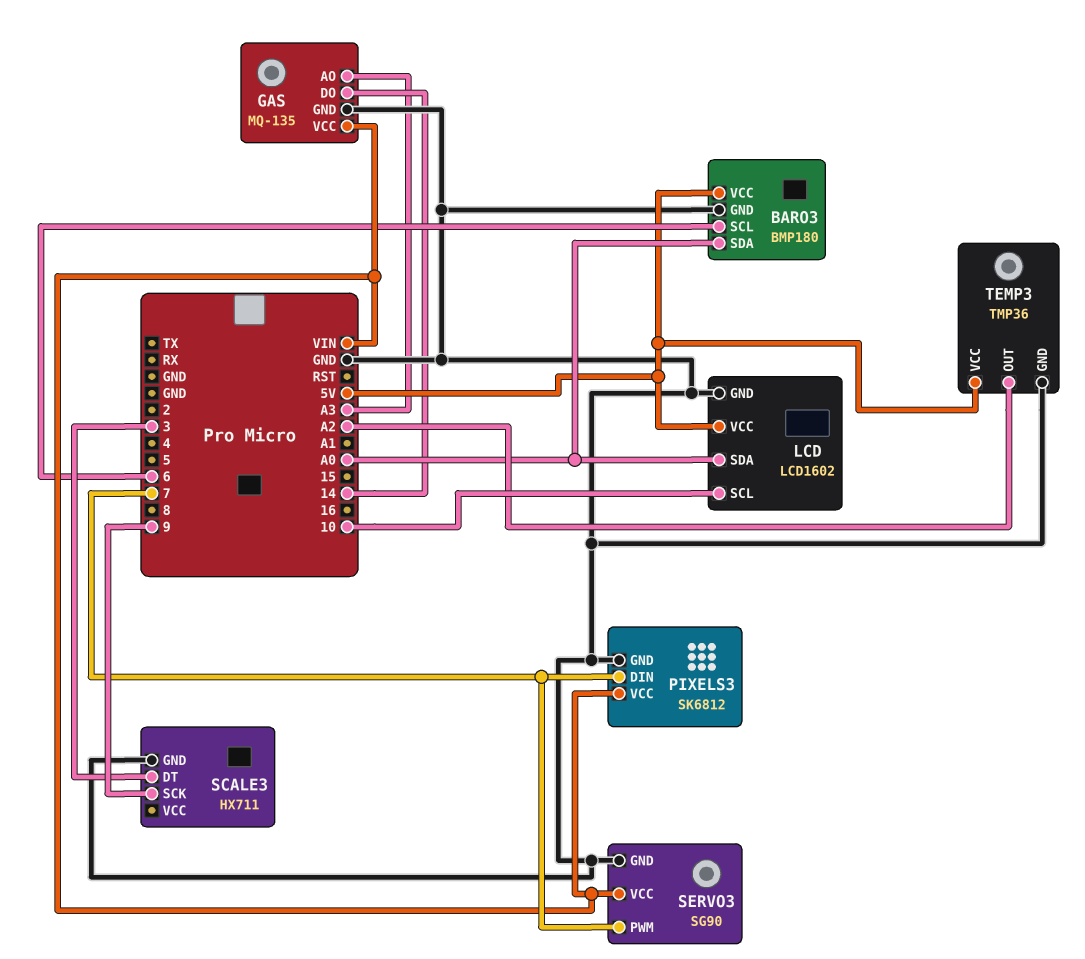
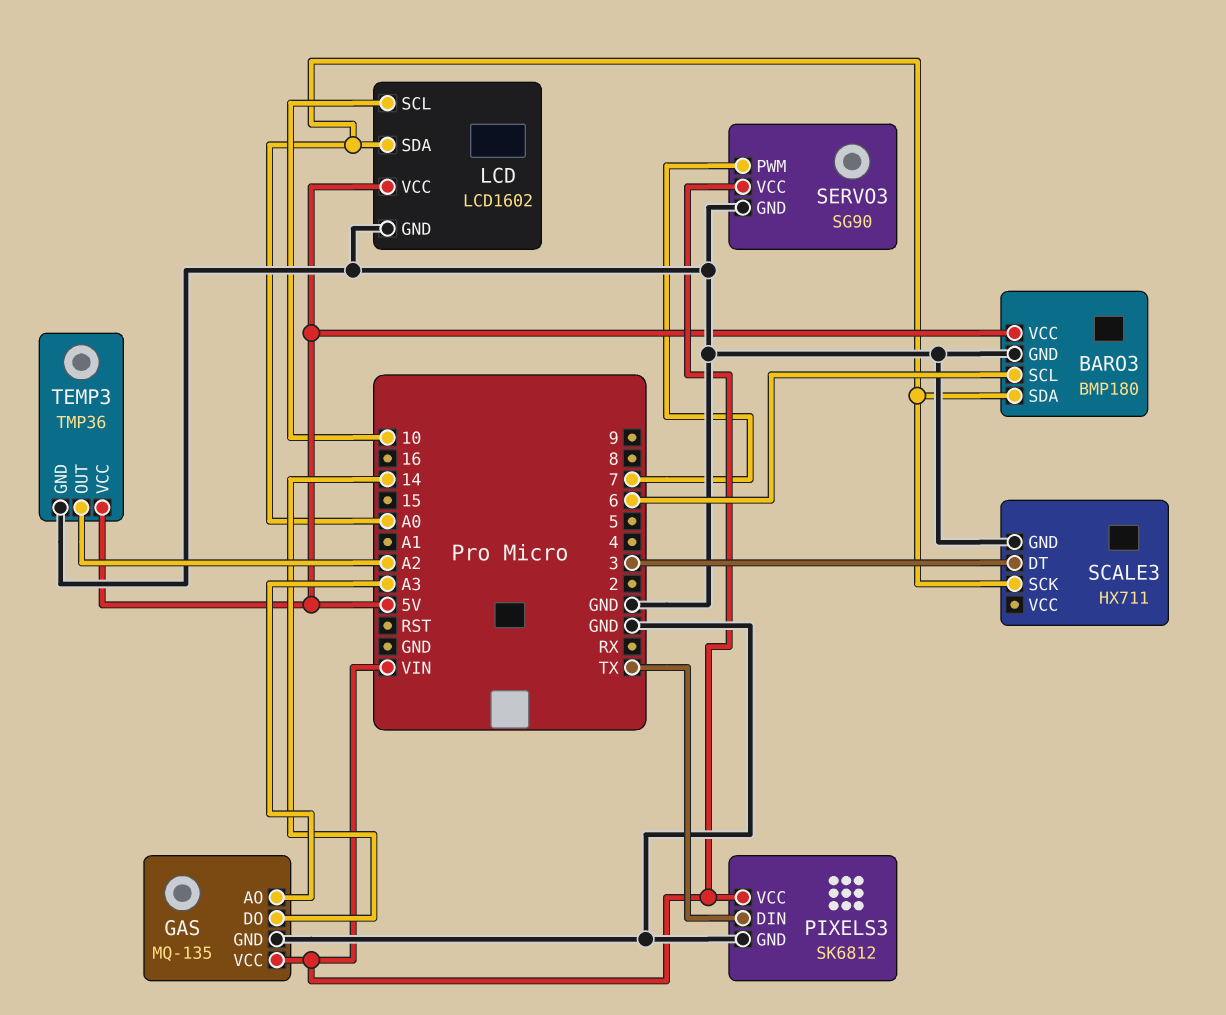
PIXELS3 pin DIN: 7 -> TX
SCALE3 pin SCK: 9 -> A0

